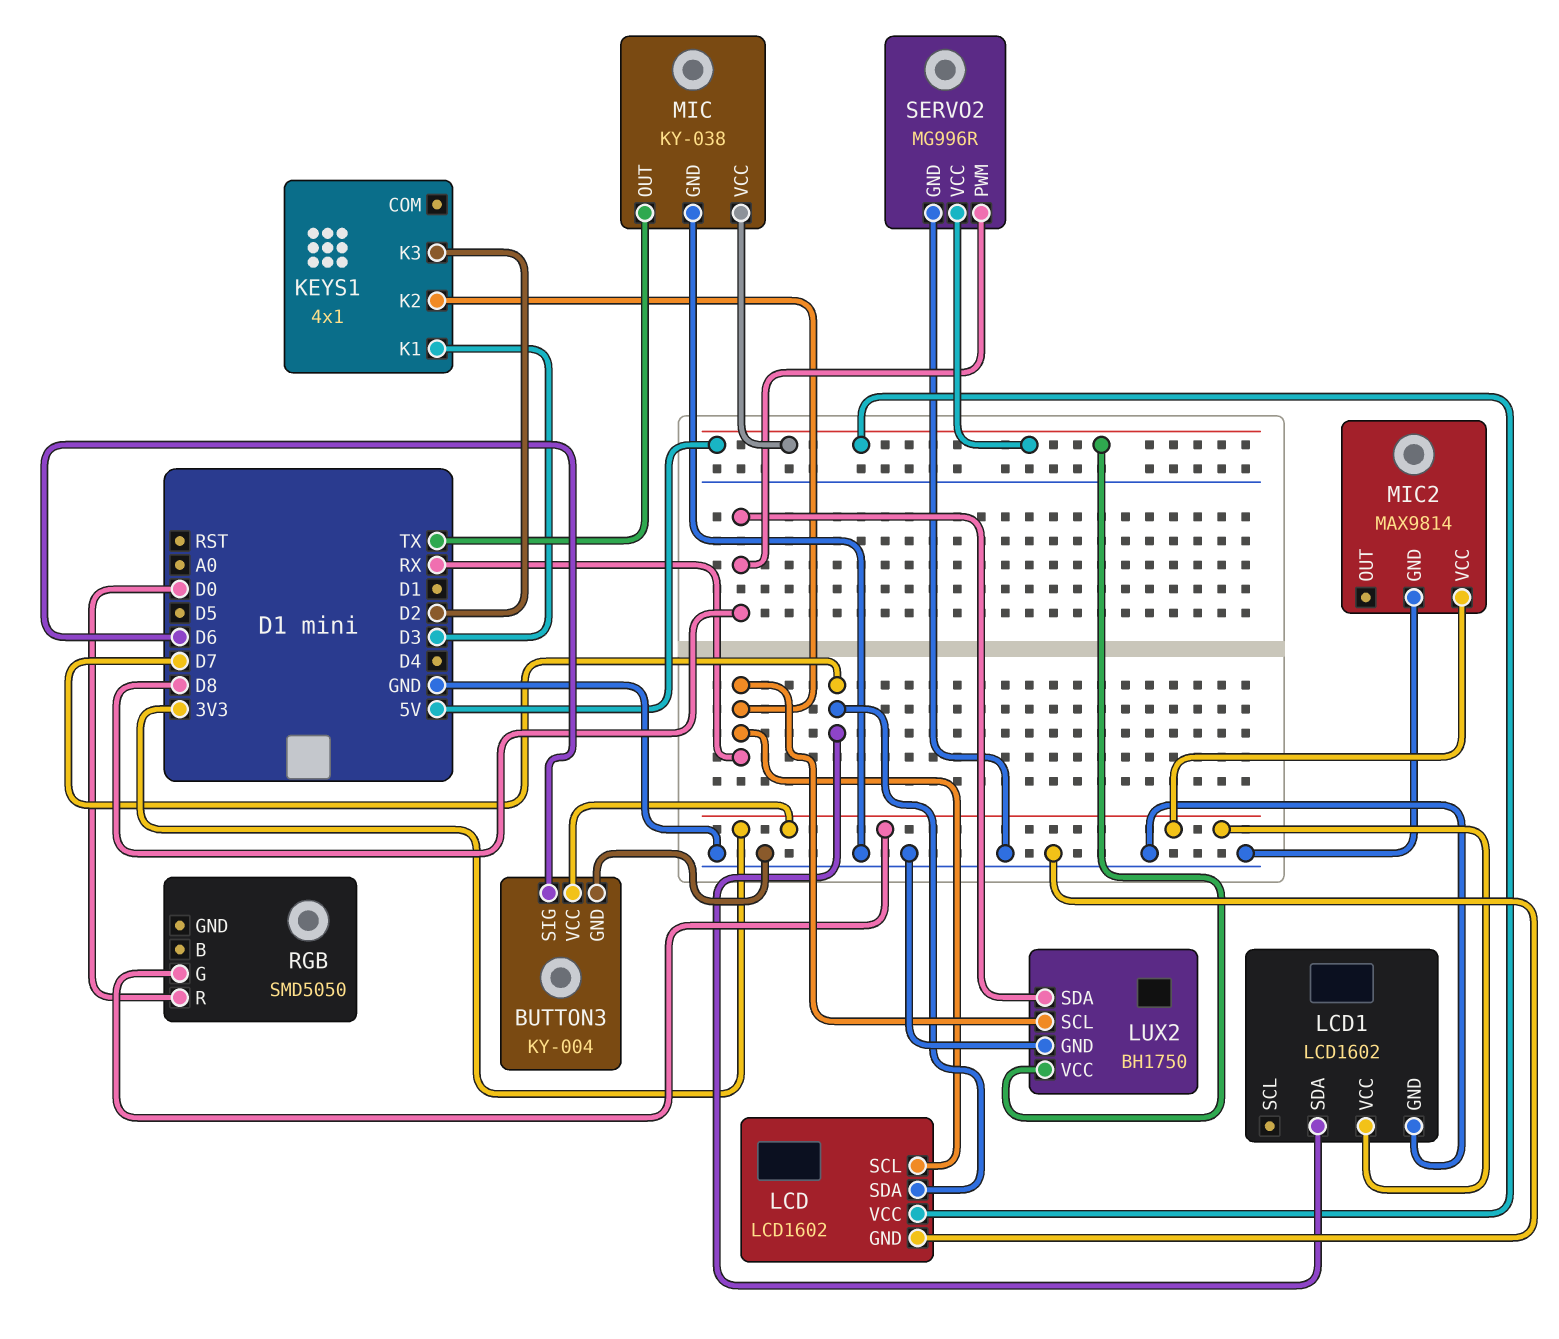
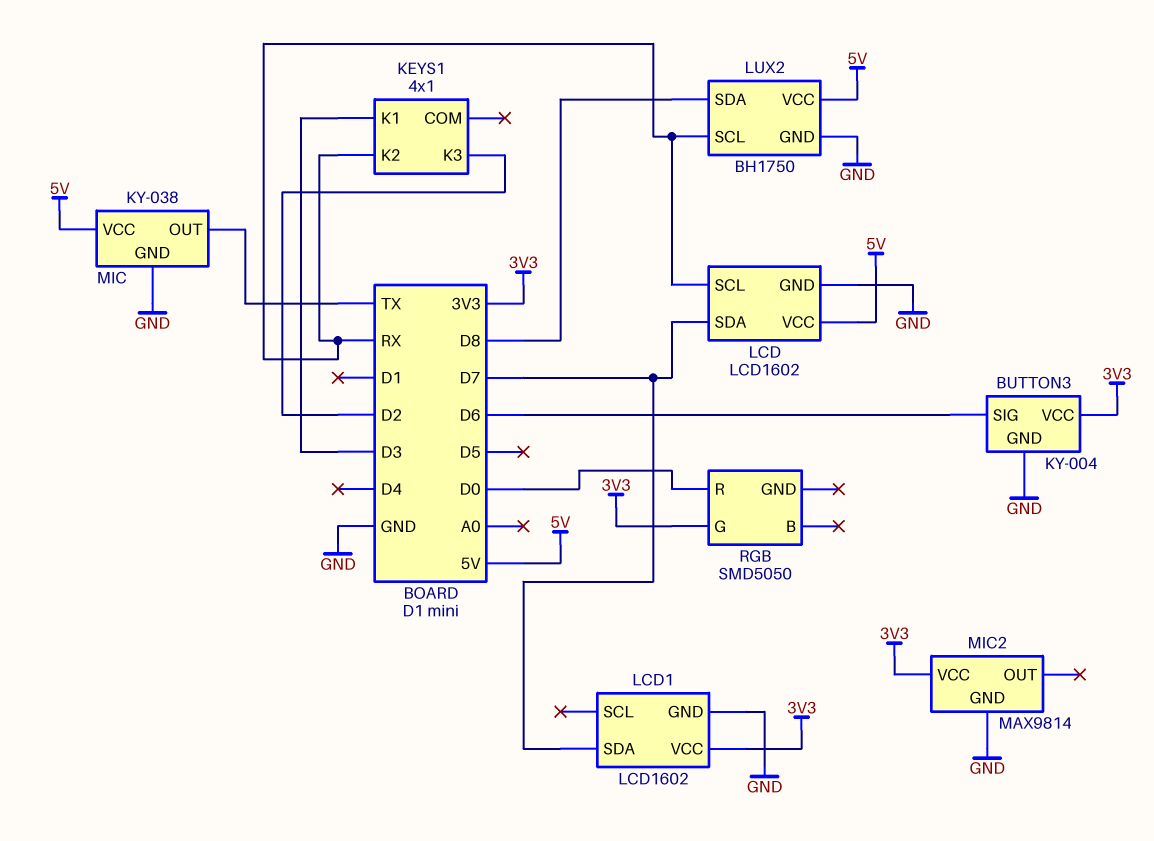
SERVO2: MG996R -> none
SERVO2 pin GND: GND -> none
SERVO2 pin PWM: D8 -> none
SERVO2 pin VCC: 5V -> none

